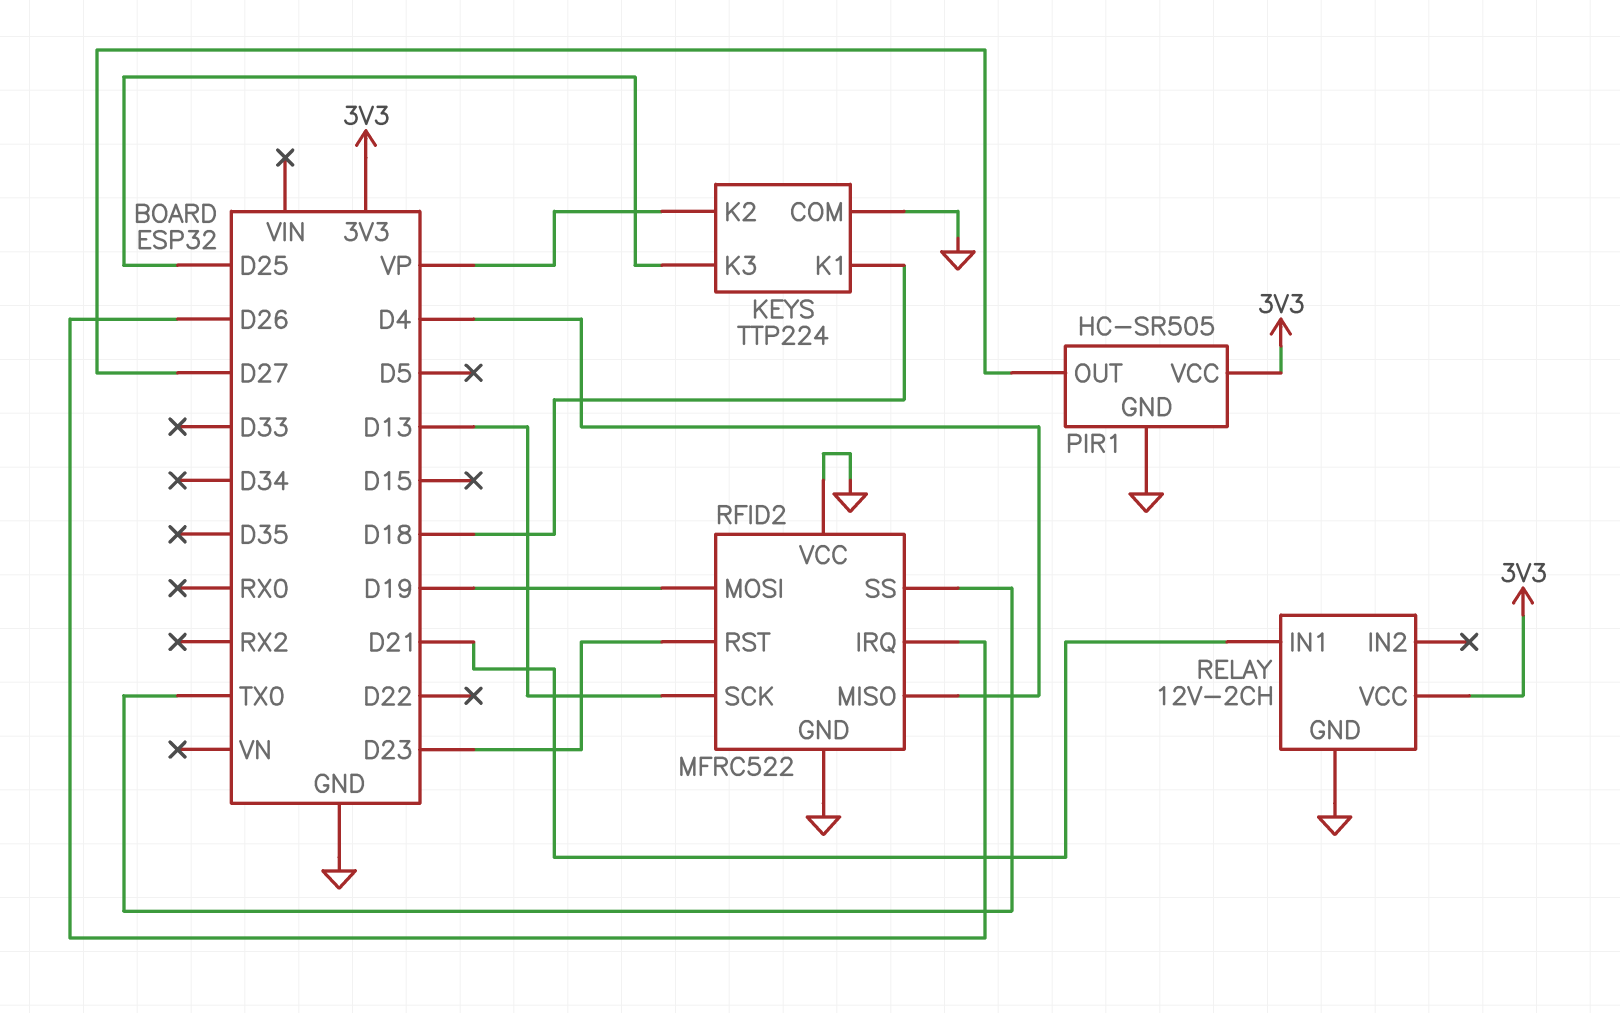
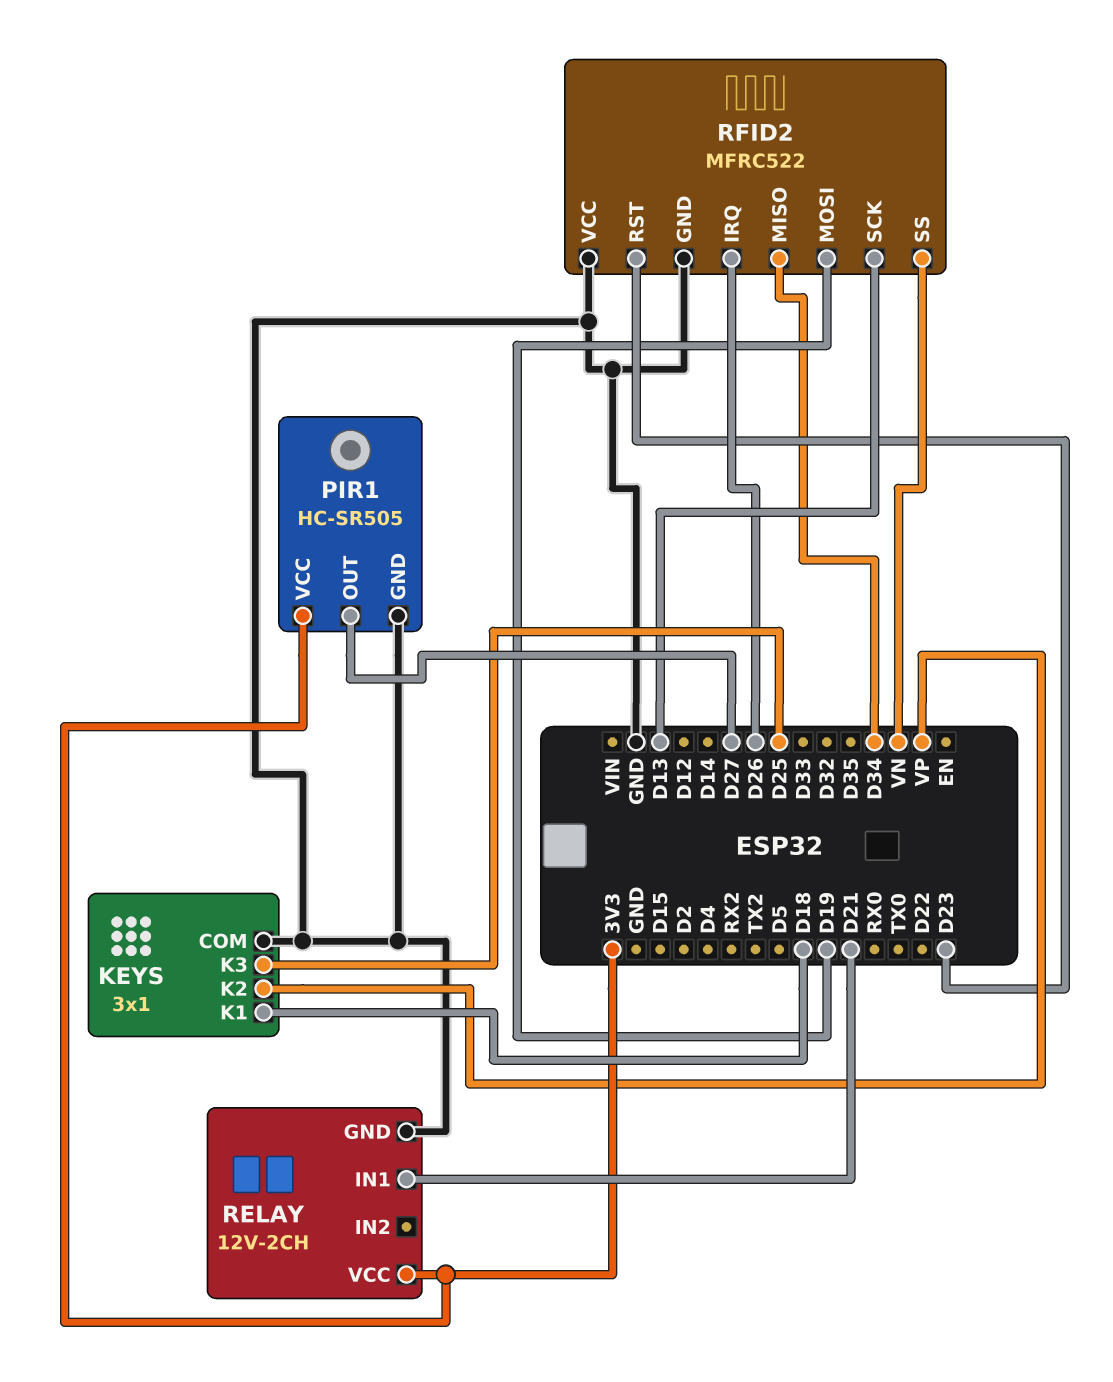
KEYS: TTP224 -> 3x1
RFID2 pin MISO: D4 -> D34
RFID2 pin SS: TX0 -> VN

